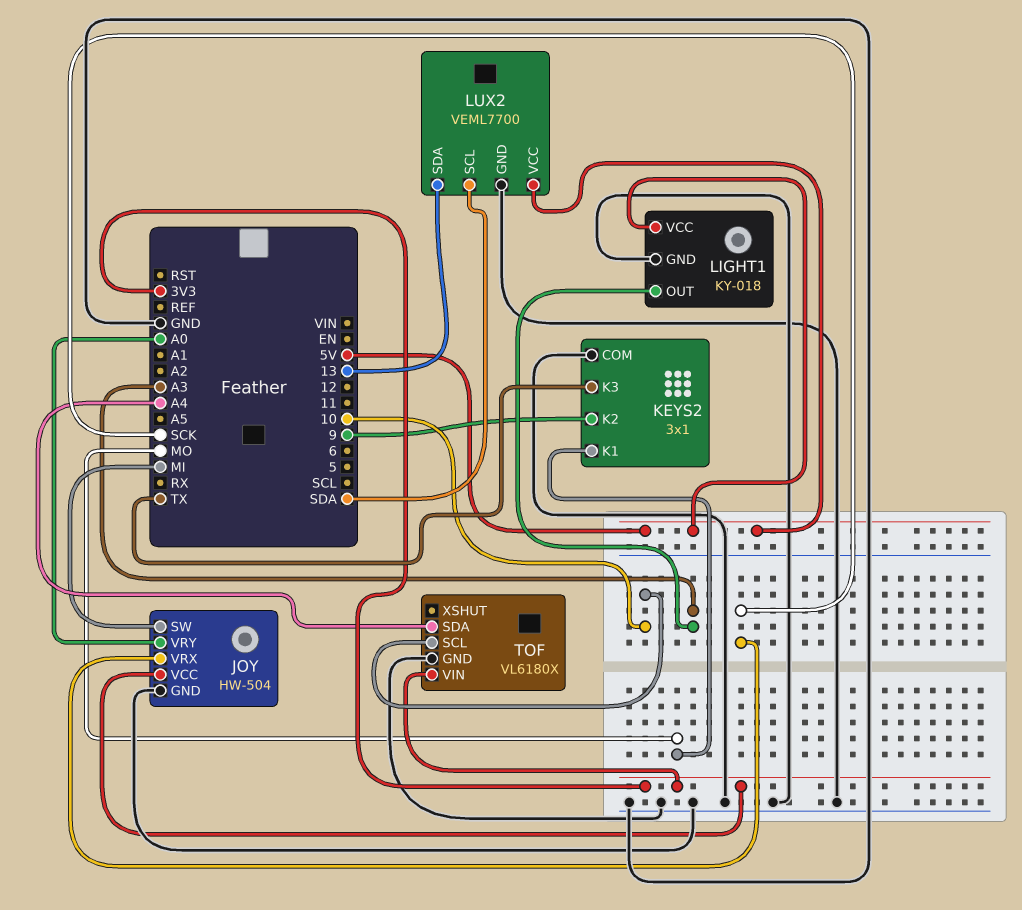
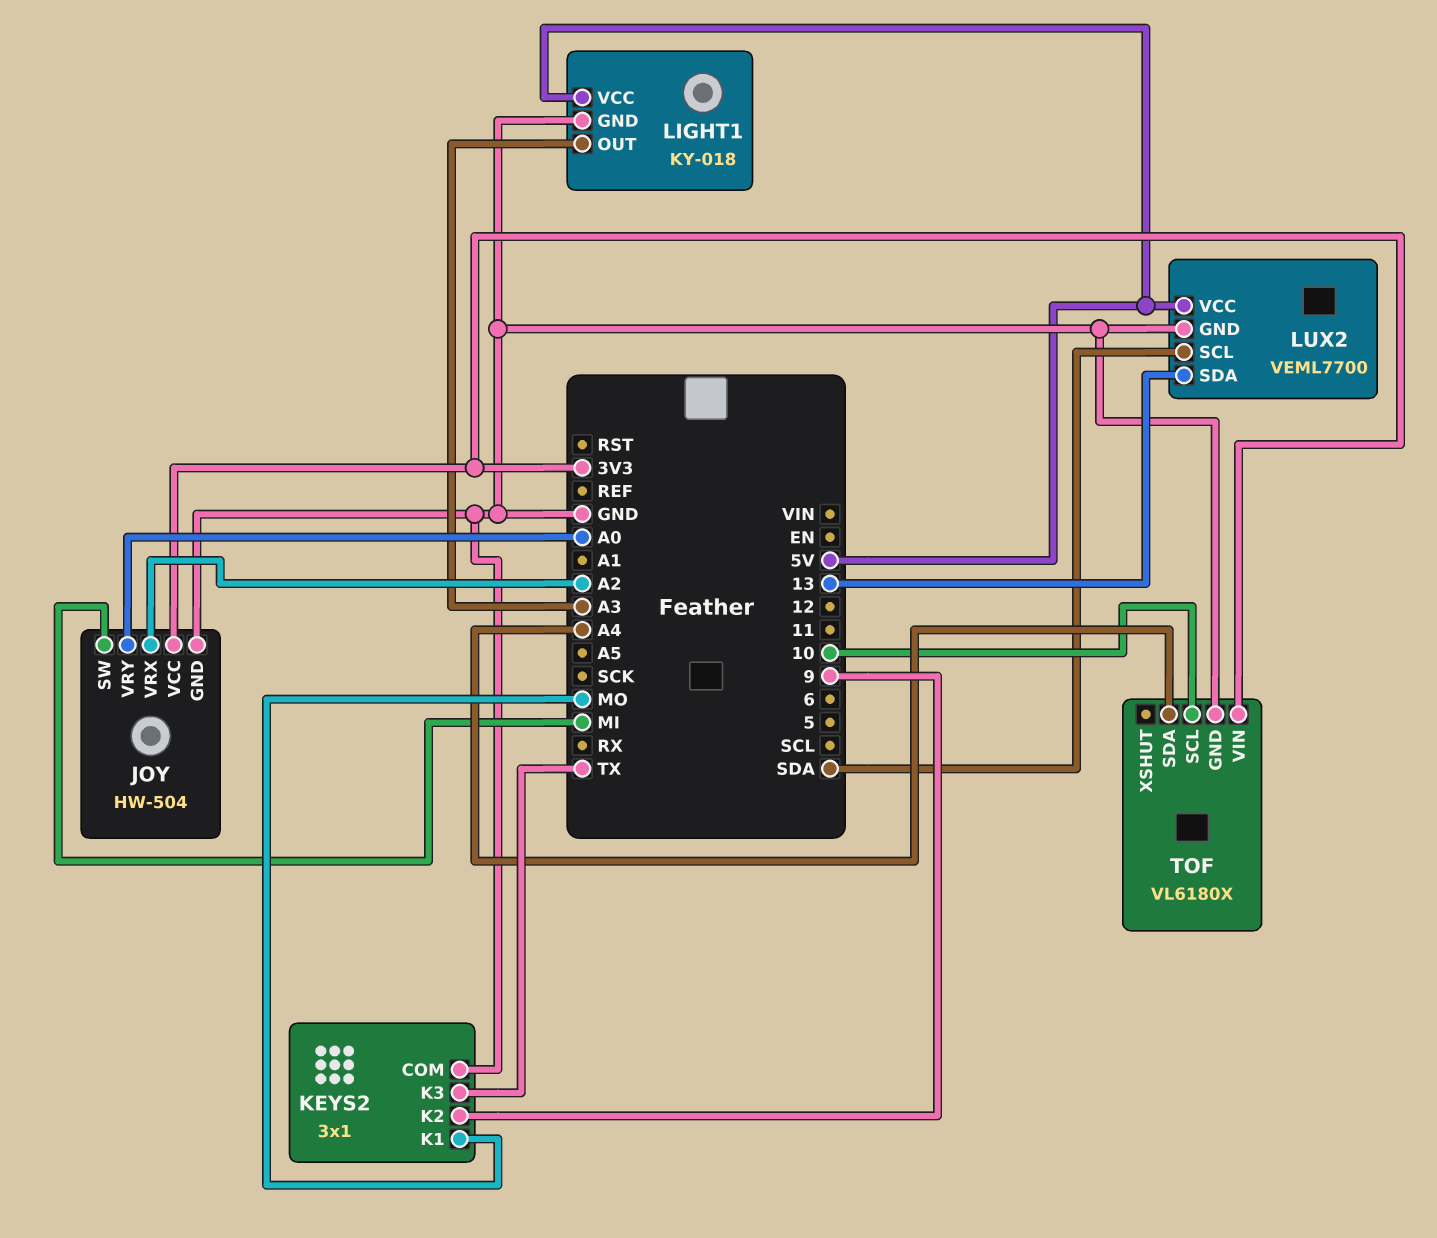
JOY pin VRX: SCK -> A2

